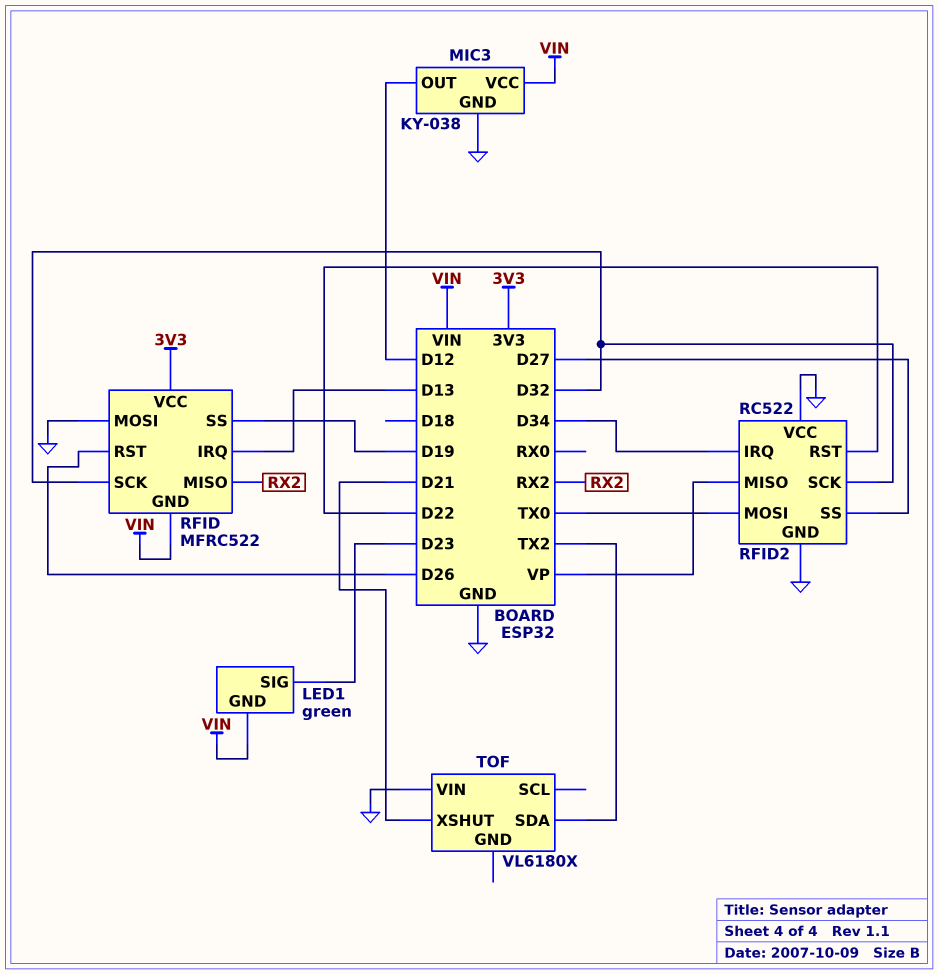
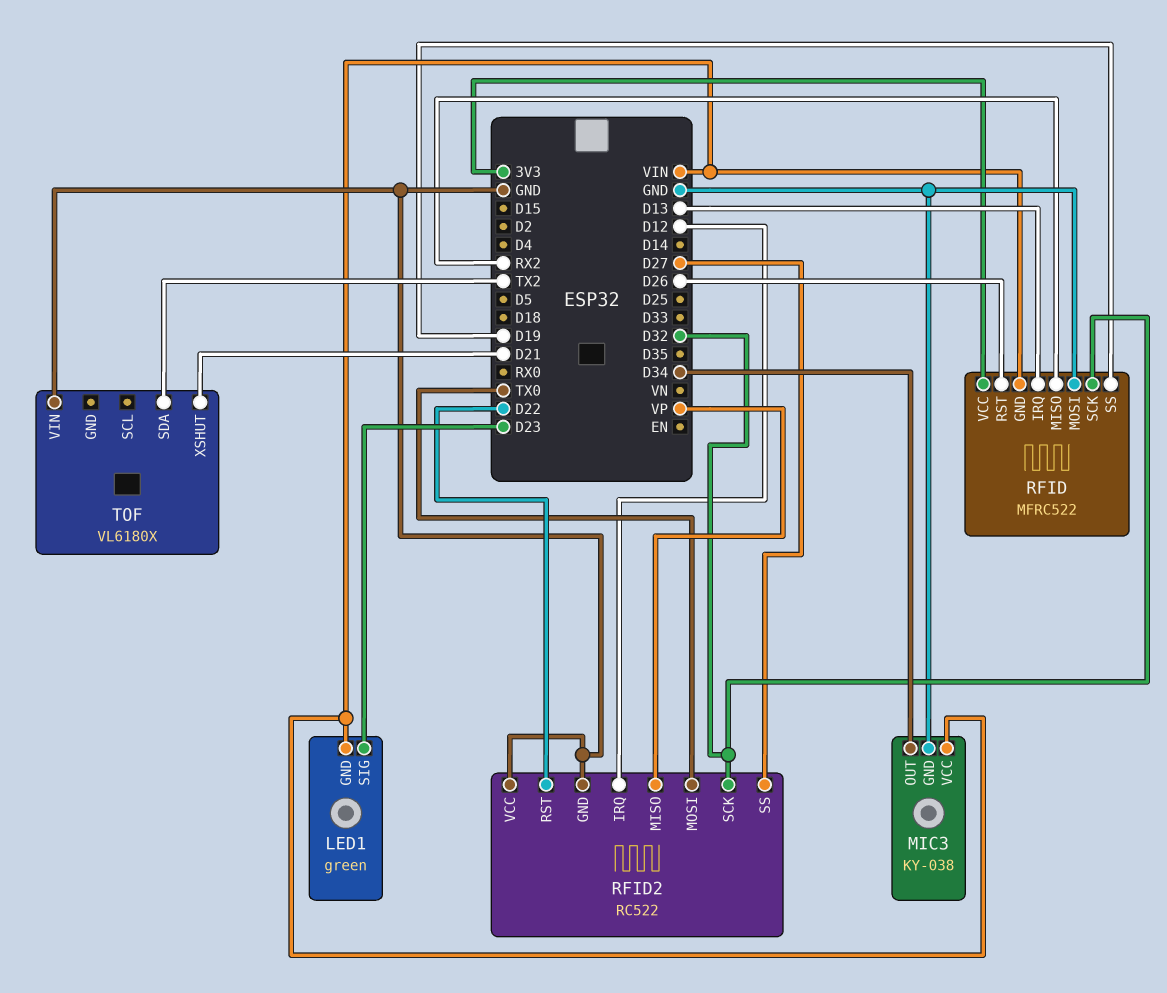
MIC3 pin OUT: D12 -> D34
RFID2 pin IRQ: D34 -> D12

